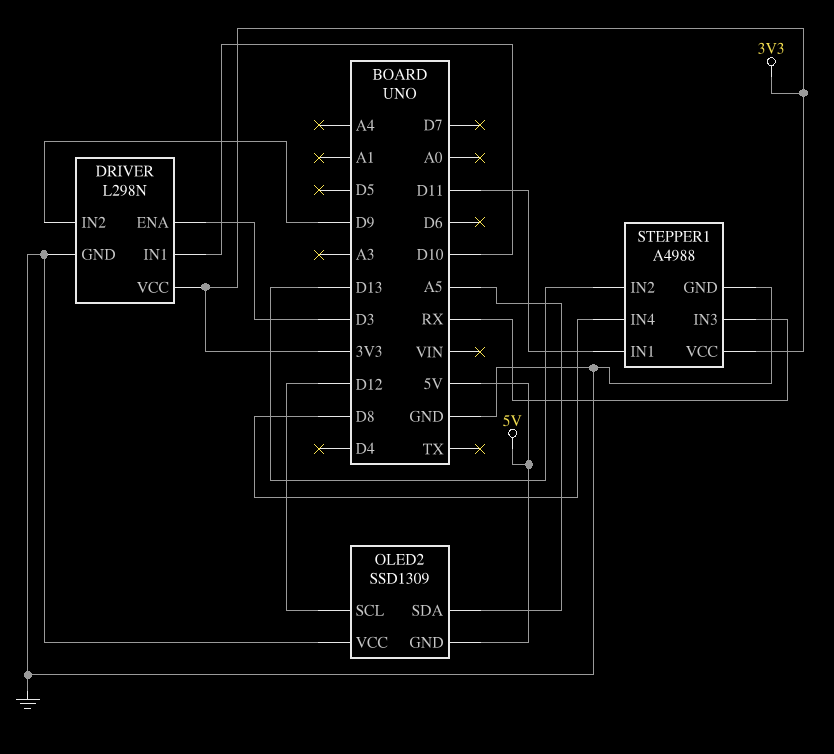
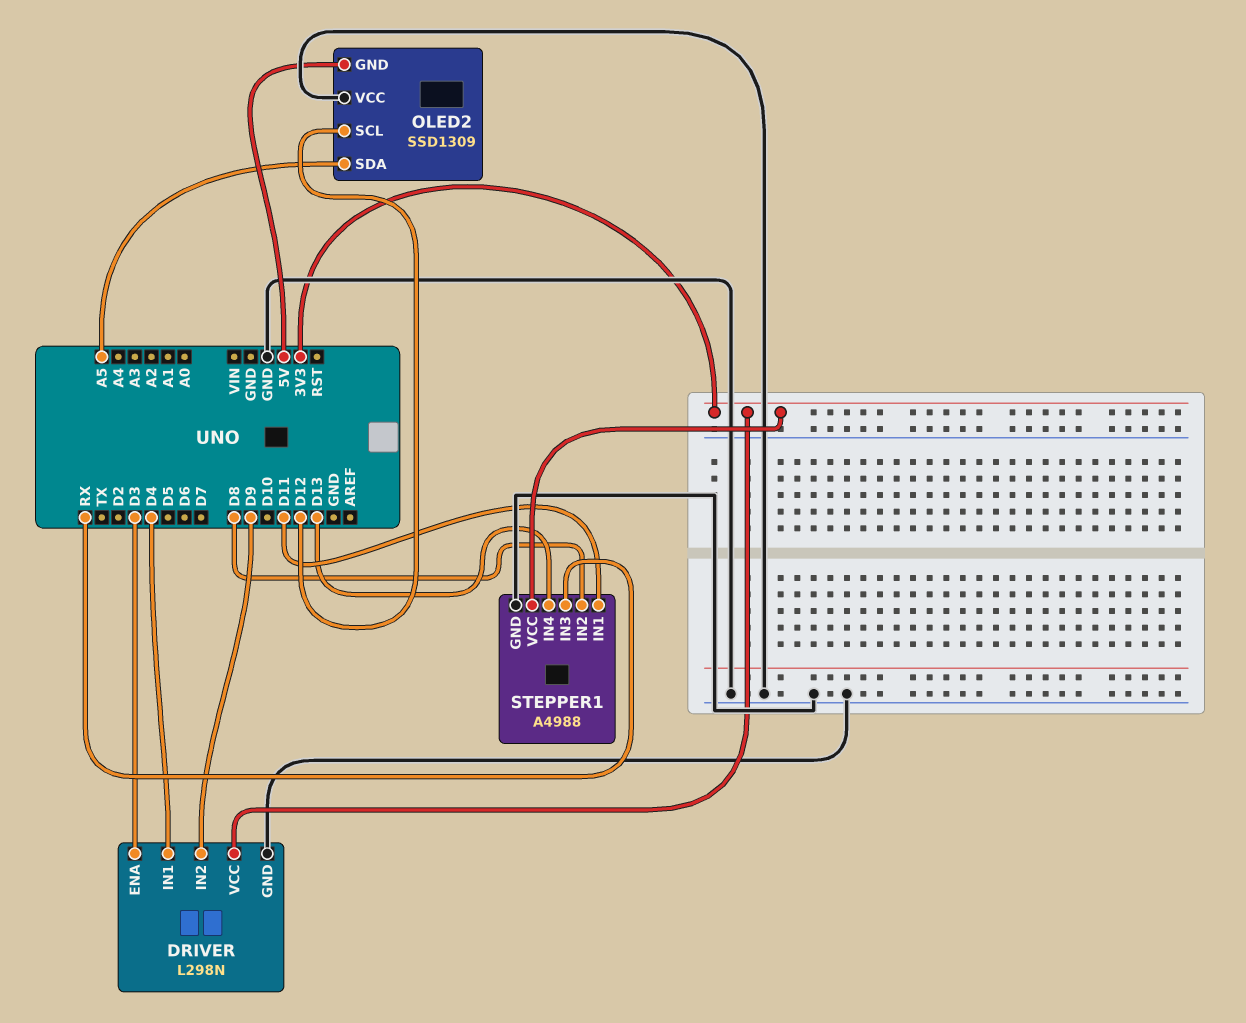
DRIVER pin IN1: D10 -> D4
STEPPER1 pin IN2: D13 -> D8
STEPPER1 pin IN4: D8 -> D13

